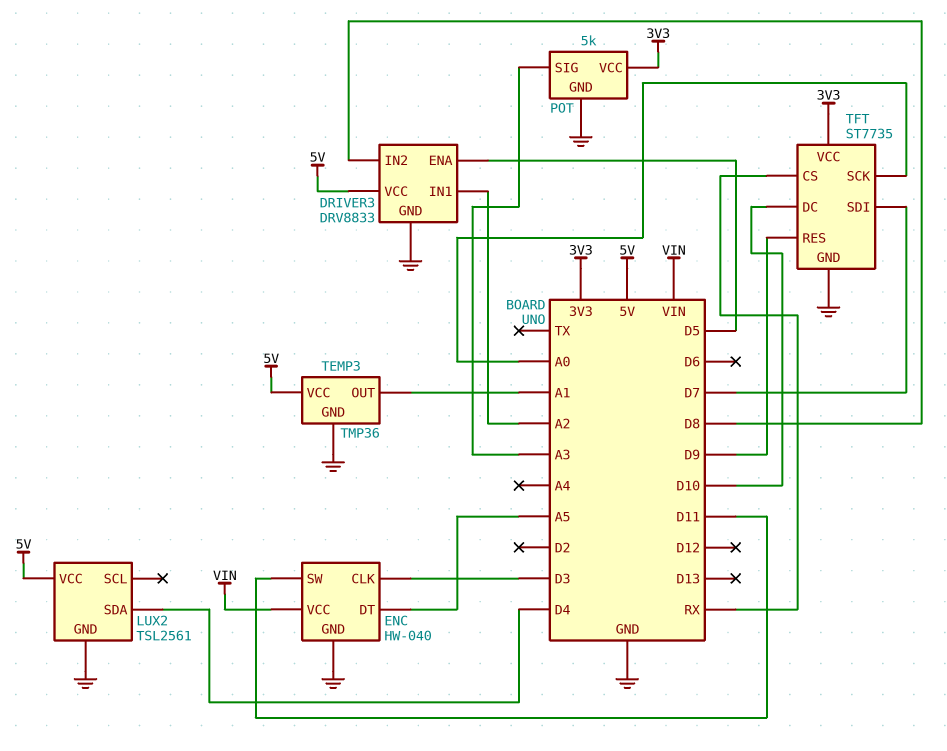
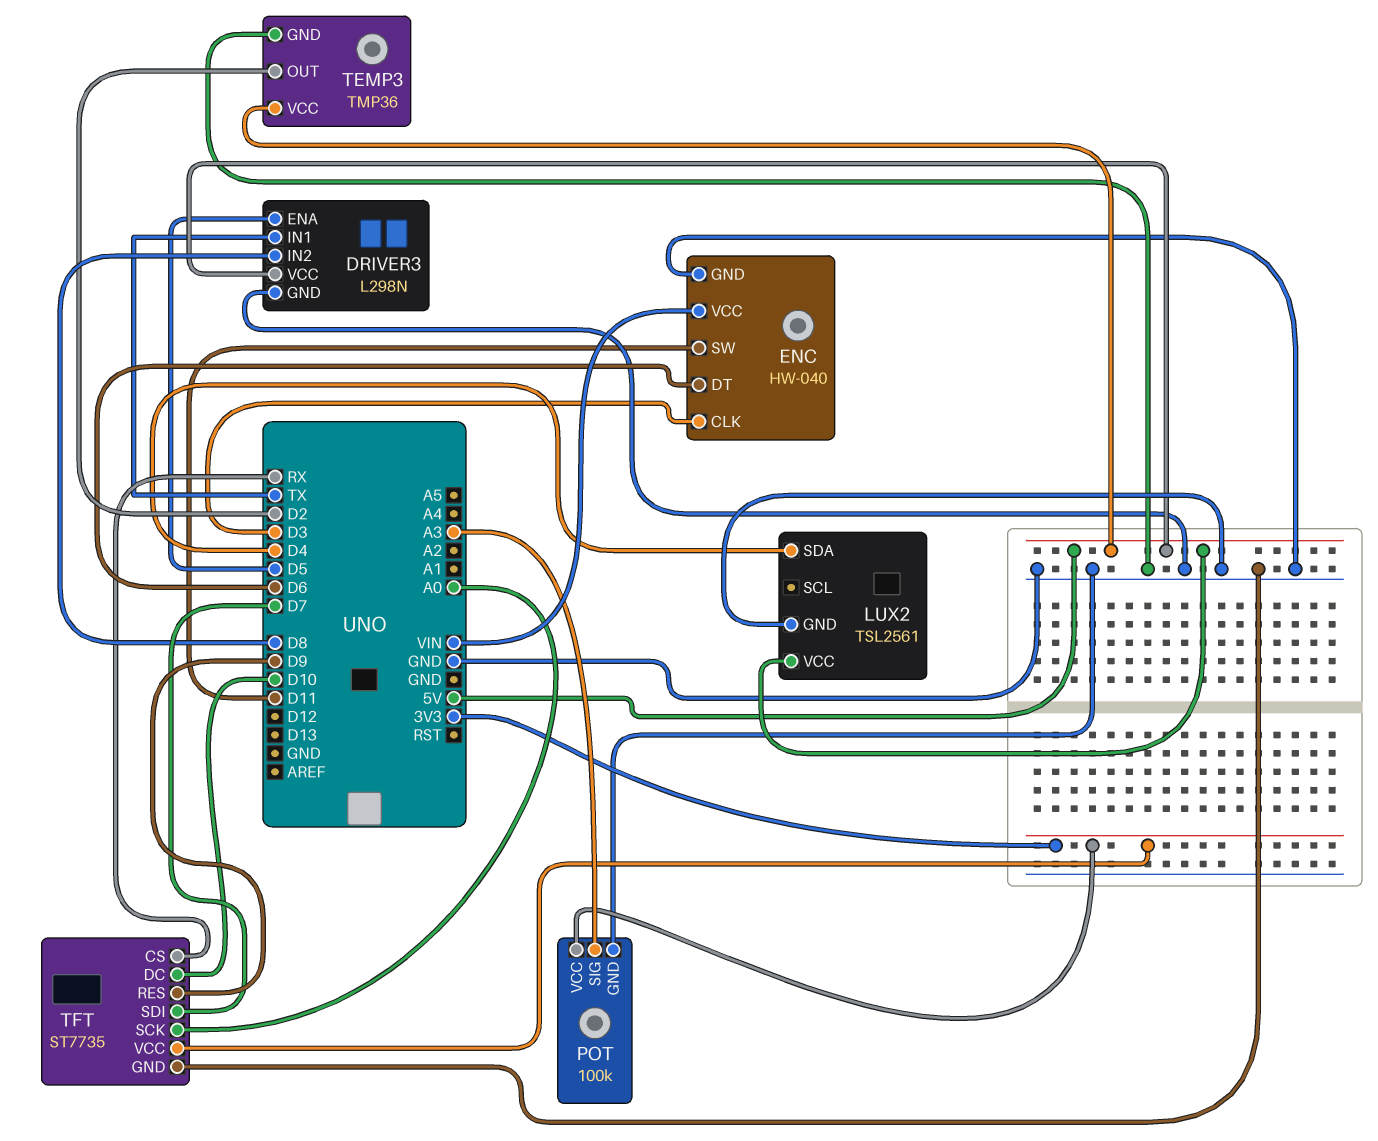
DRIVER3: DRV8833 -> L298N
DRIVER3 pin IN1: A2 -> TX
ENC pin DT: A5 -> D6
POT: 5k -> 100k
TEMP3 pin OUT: A1 -> D2

